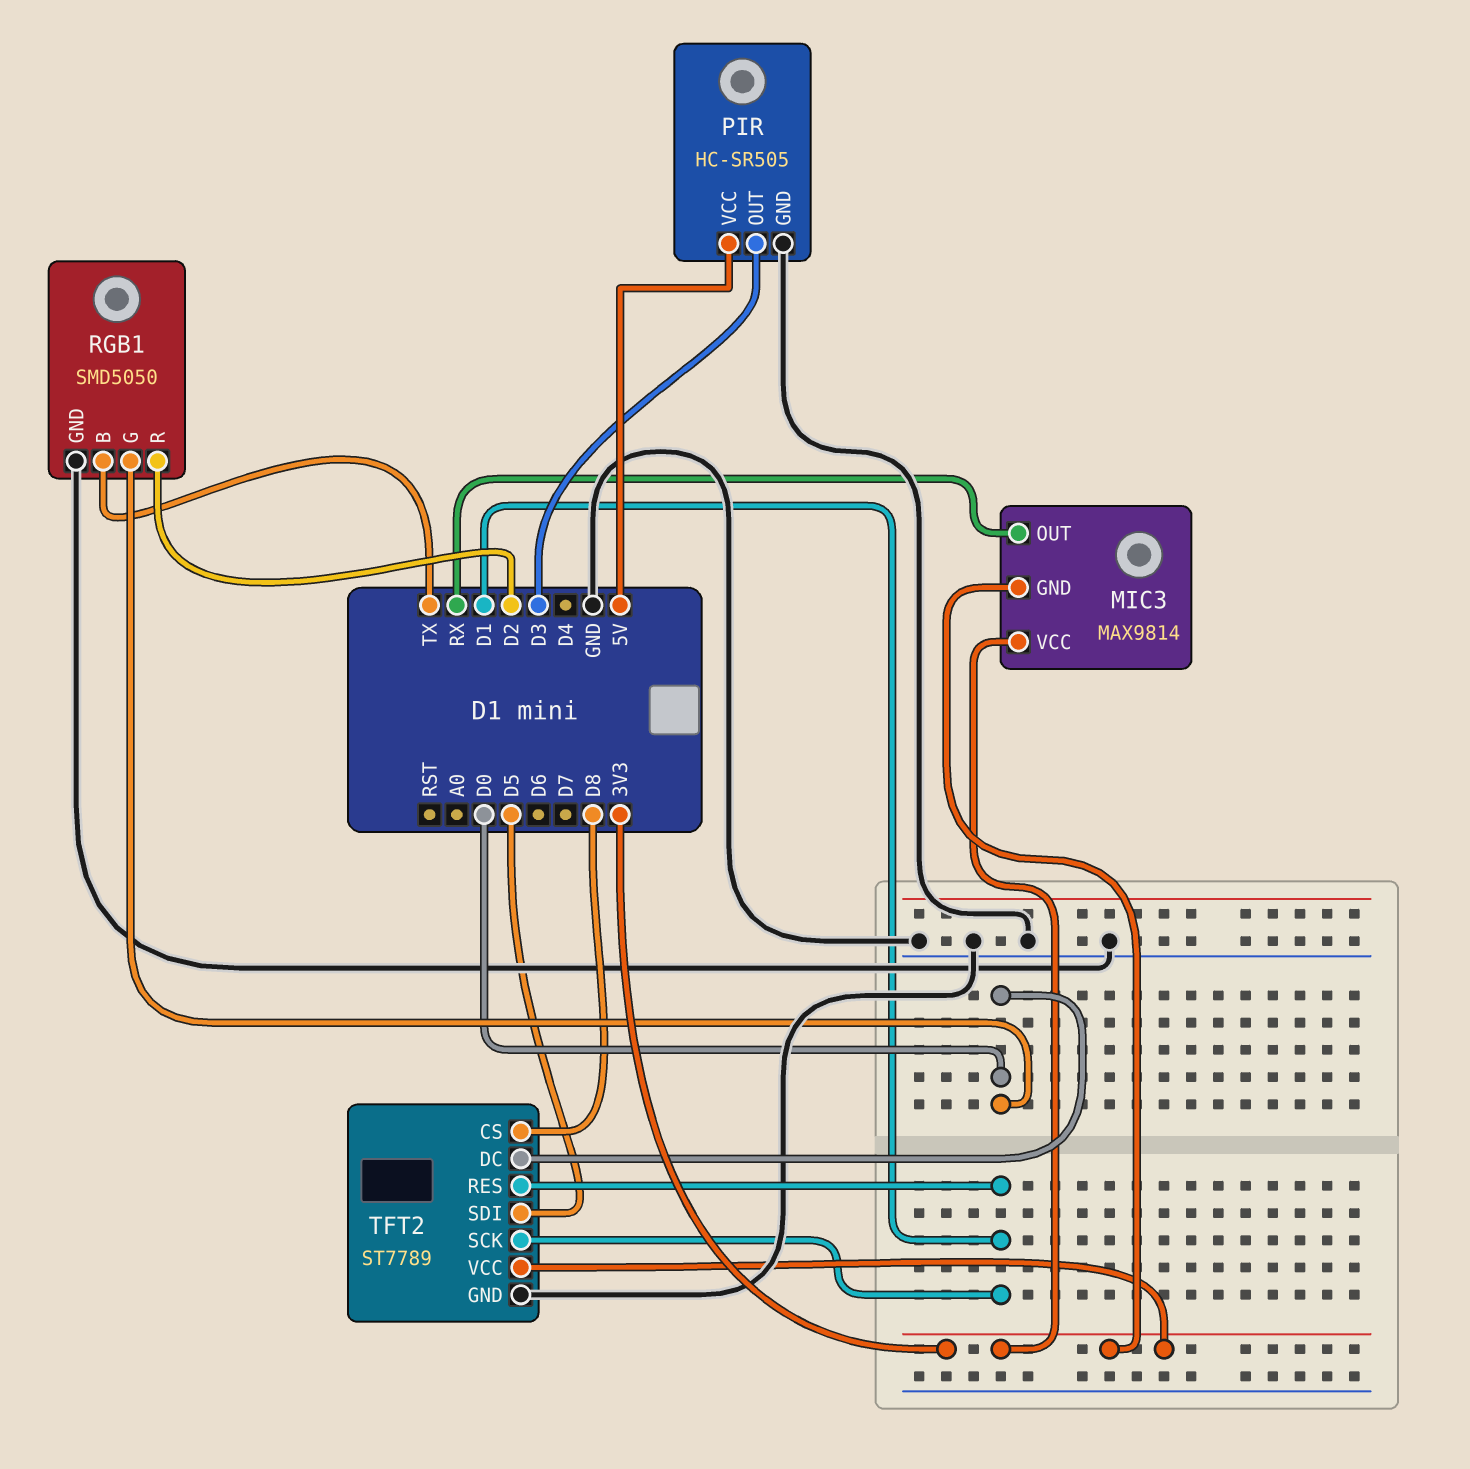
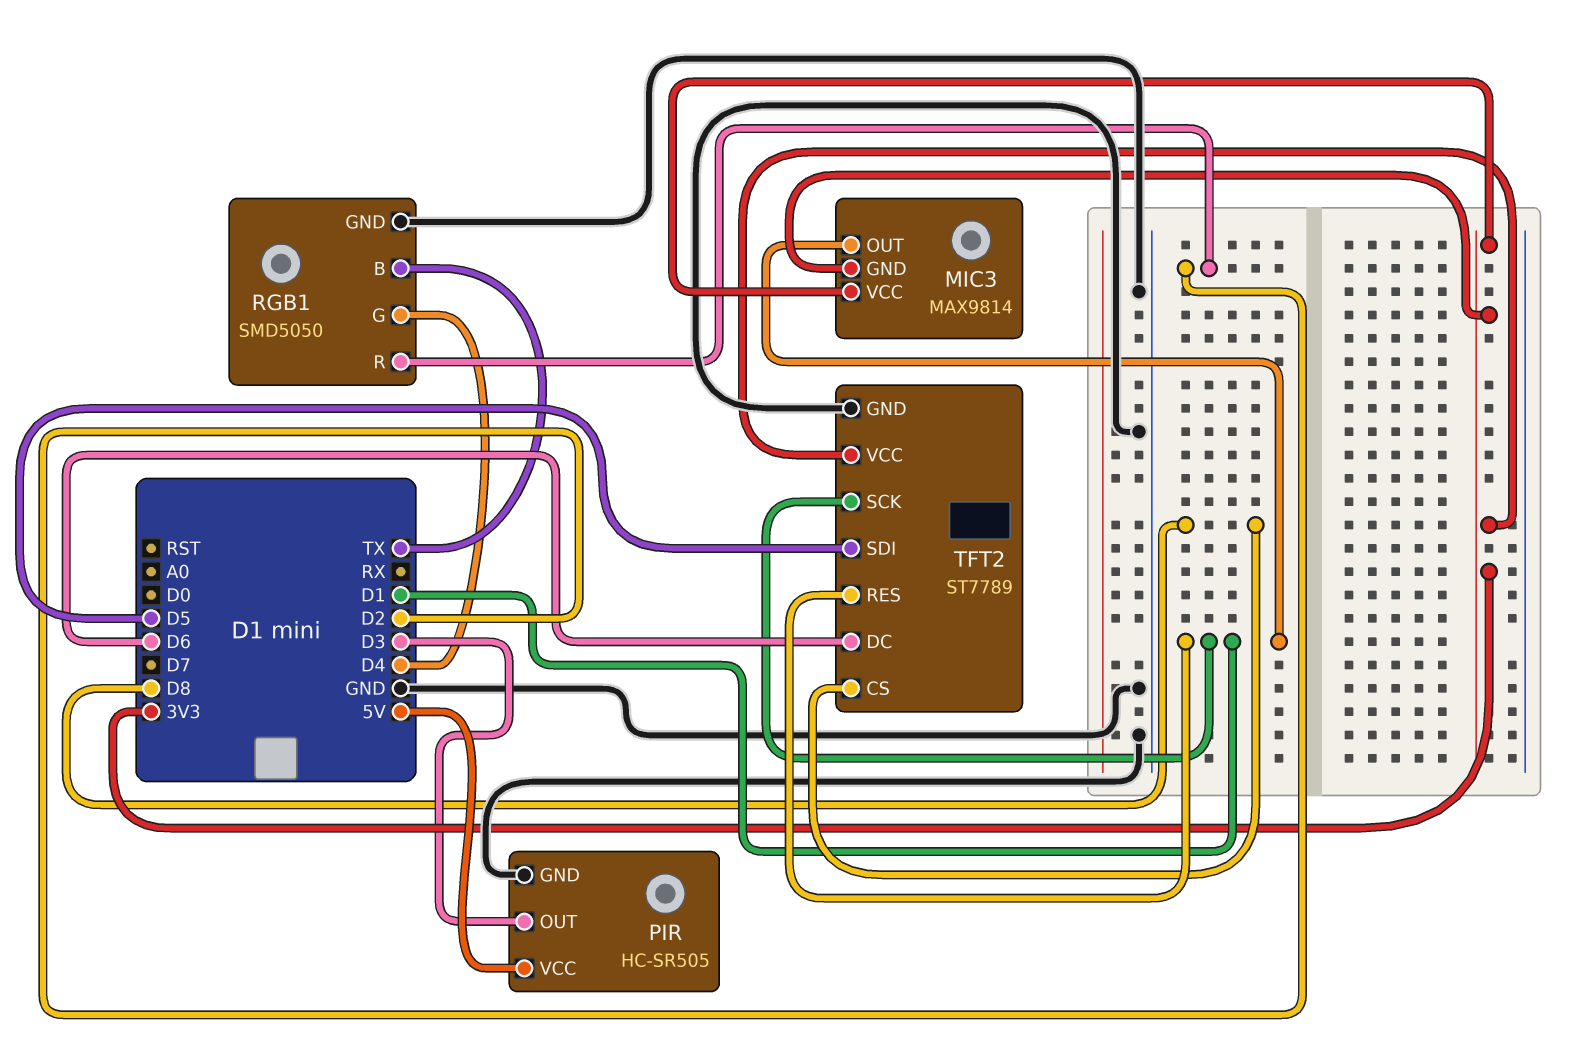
MIC3 pin OUT: RX -> D1
RGB1 pin G: D0 -> D4
TFT2 pin DC: D0 -> D6

